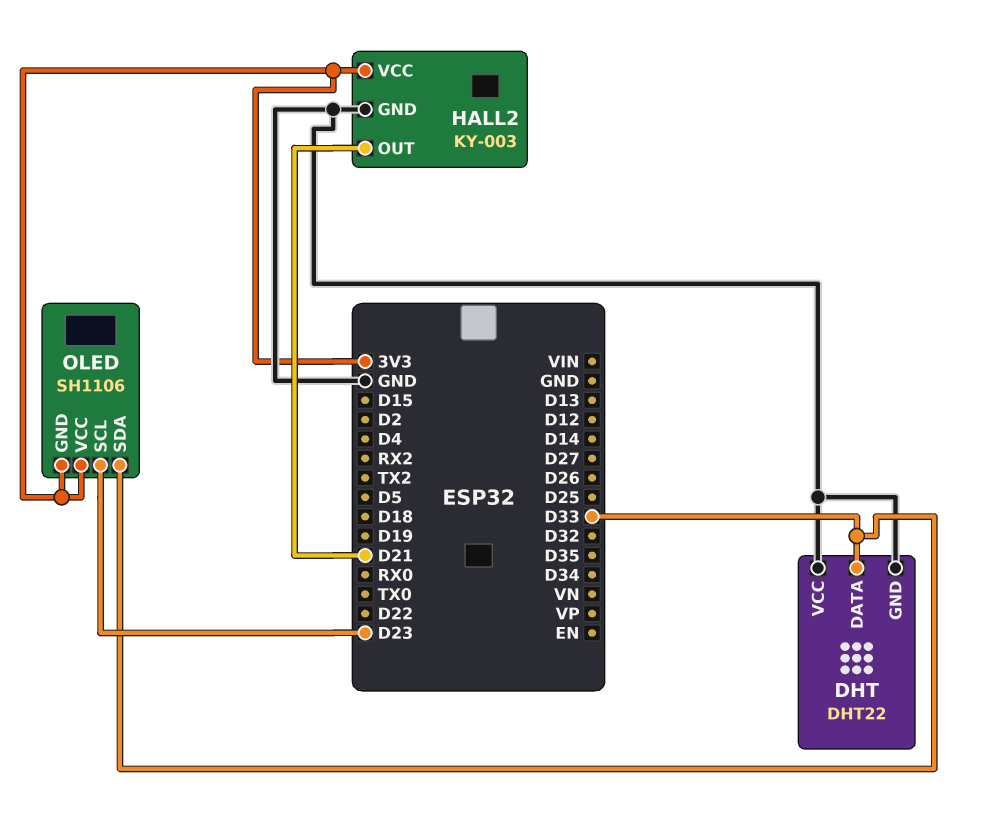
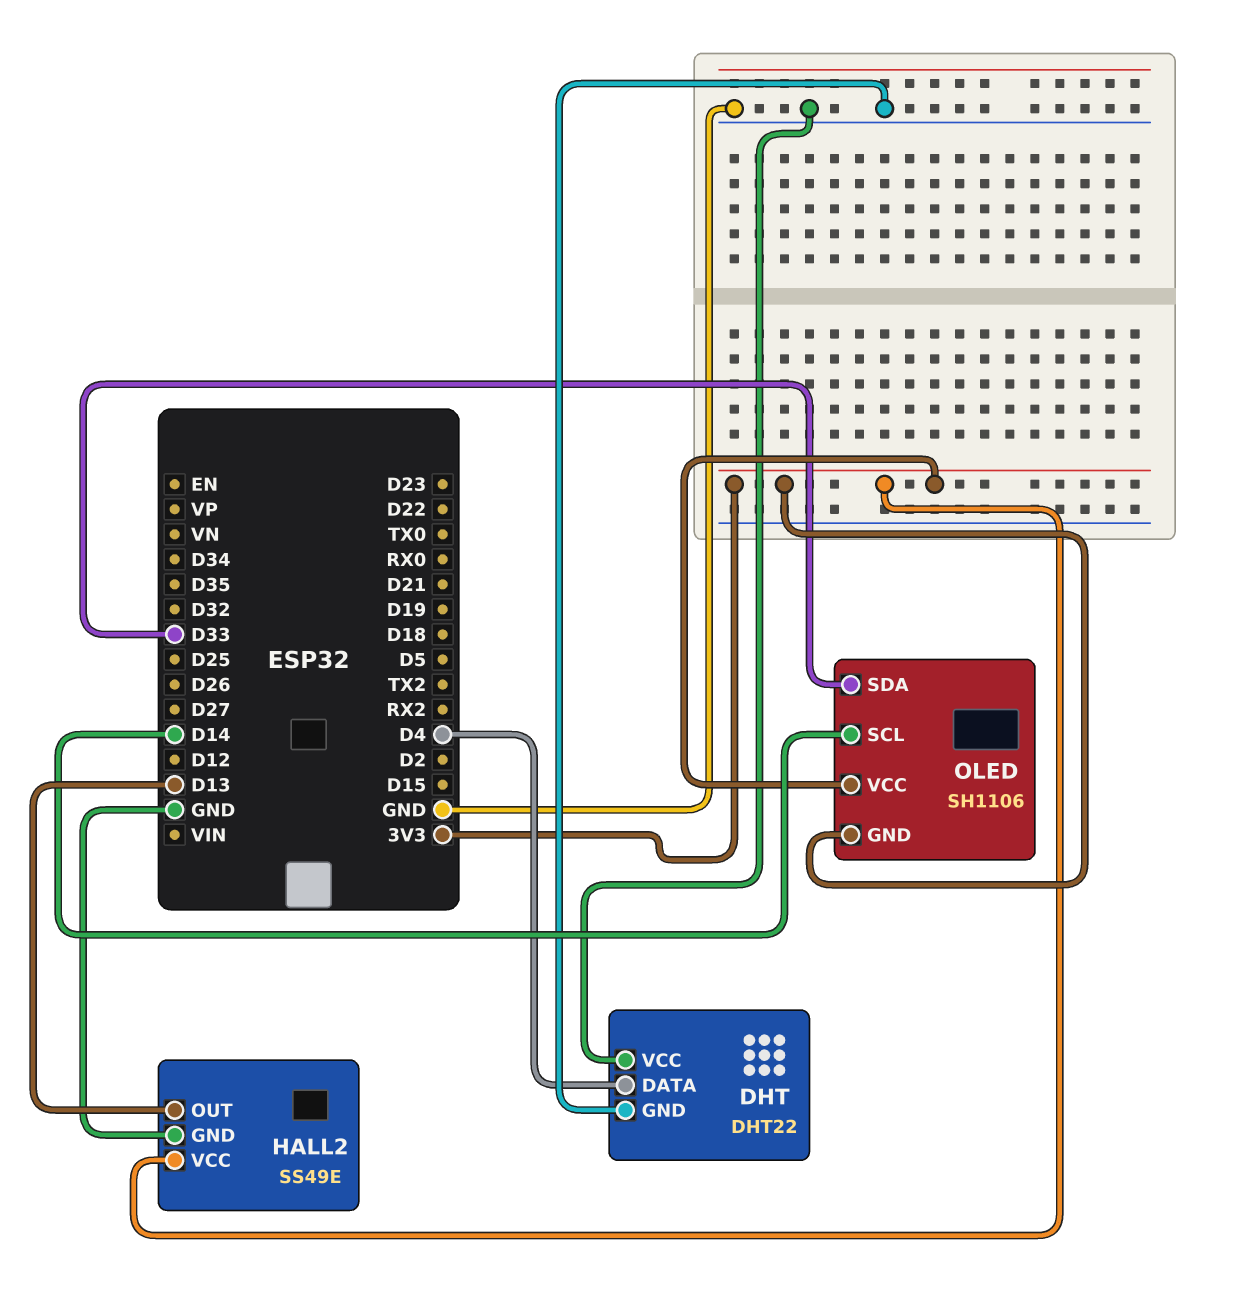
DHT pin DATA: D33 -> D4
HALL2: KY-003 -> SS49E
HALL2 pin OUT: D21 -> D13
OLED pin SCL: D23 -> D14

